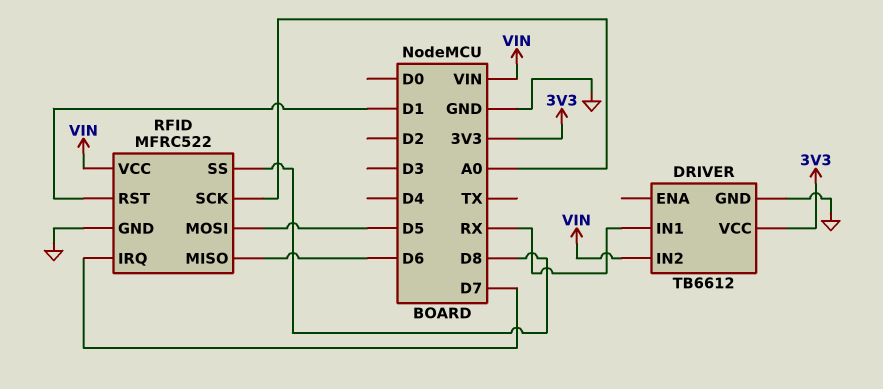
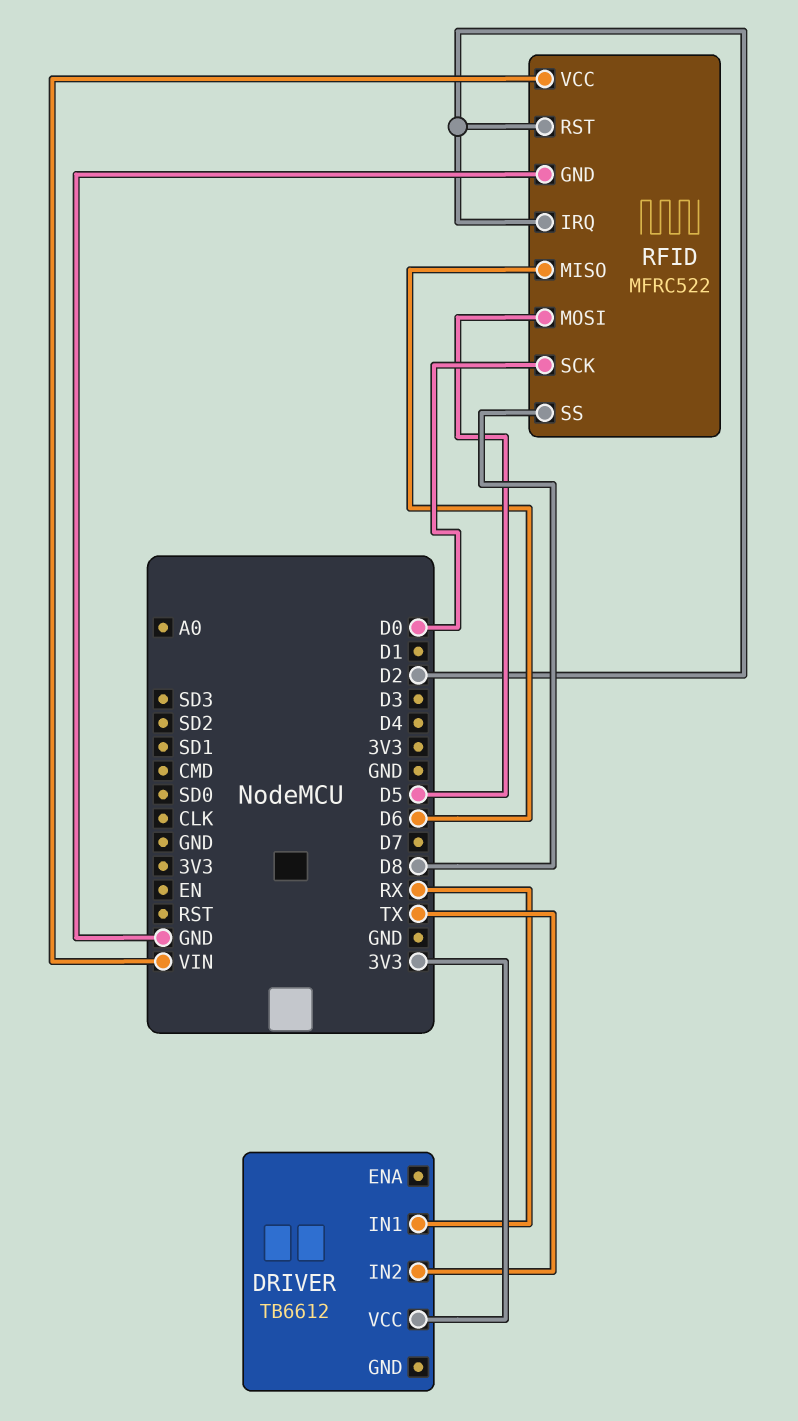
DRIVER pin GND: GND -> none
DRIVER pin IN2: VIN -> TX
RFID pin IRQ: D7 -> D2
RFID pin RST: D1 -> D2
RFID pin SCK: A0 -> D0

